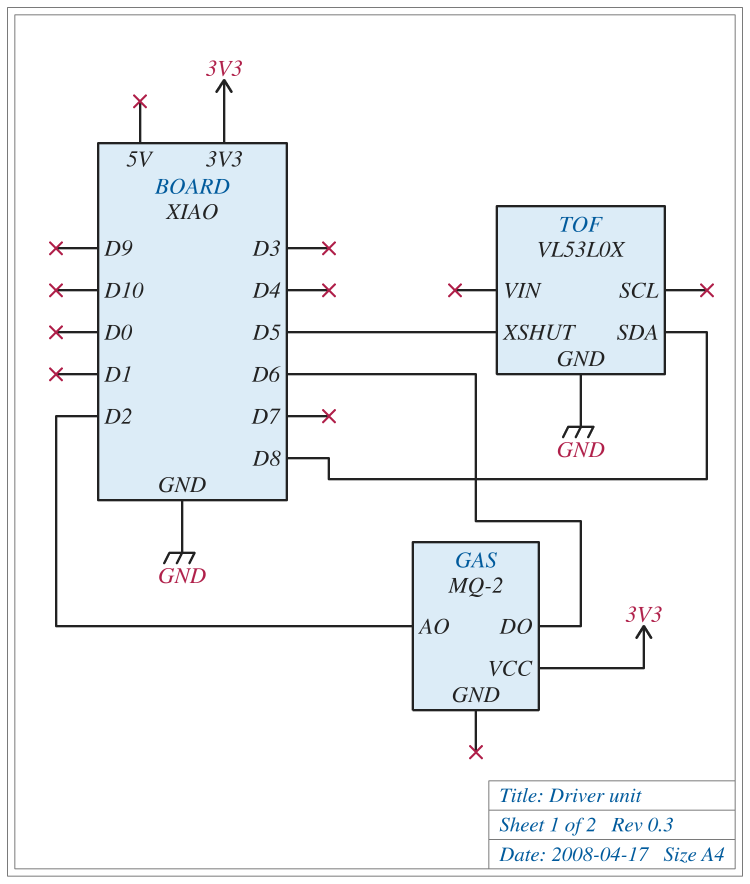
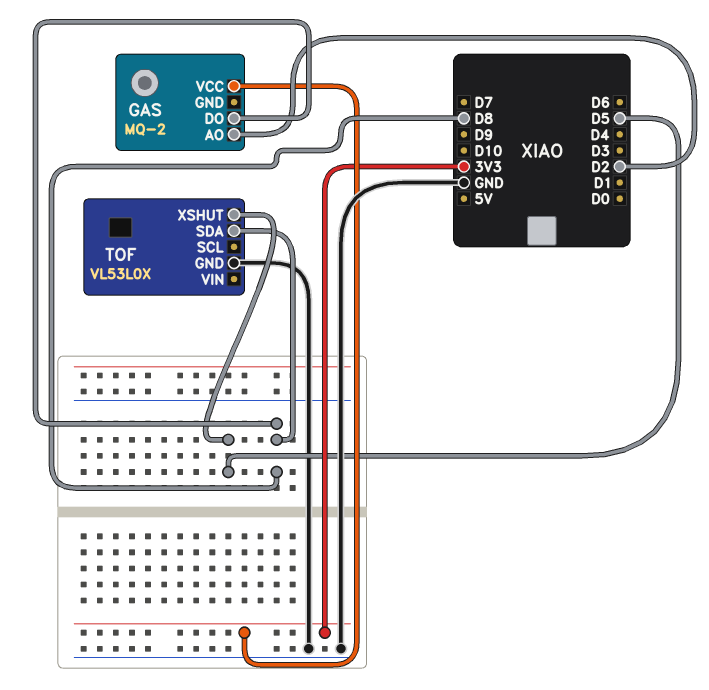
GAS pin DO: D6 -> D8

